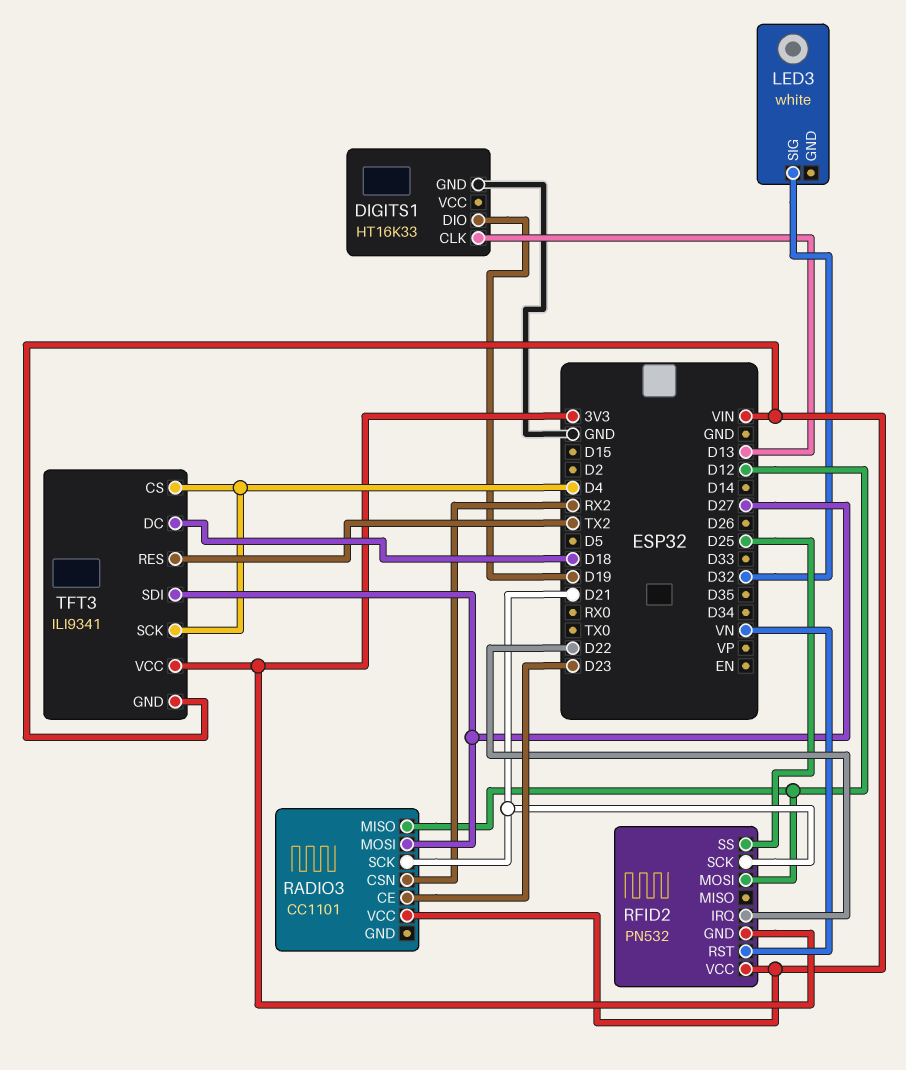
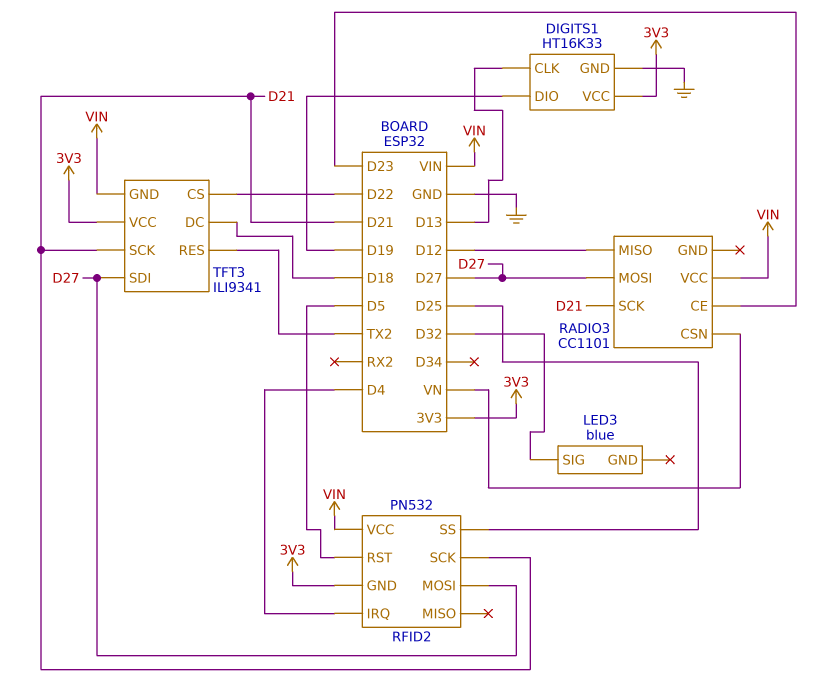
DIGITS1 pin VCC: none -> 3V3
LED3: white -> blue
RADIO3 pin CSN: RX2 -> VN
RFID2 pin IRQ: D22 -> D4
RFID2 pin MOSI: D12 -> D27
RFID2 pin RST: VN -> D5
TFT3 pin CS: D4 -> D22
TFT3 pin SCK: D4 -> D21

